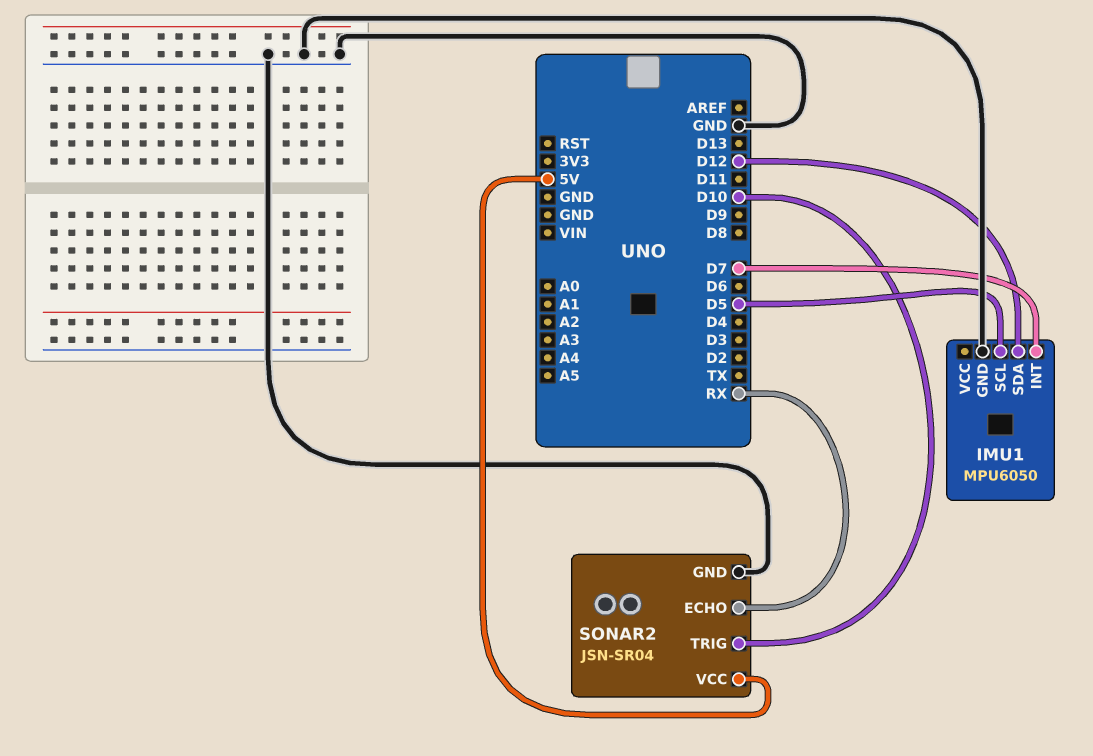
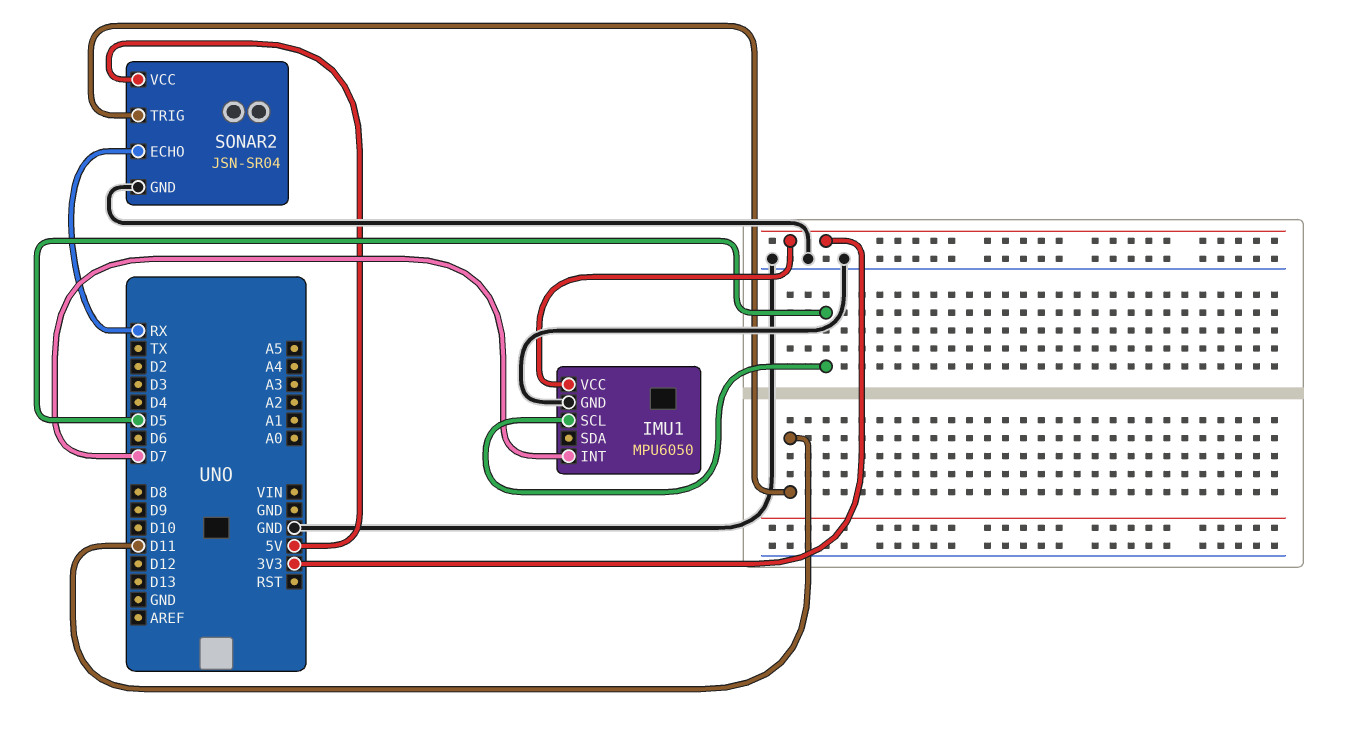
IMU1 pin SDA: D12 -> none
IMU1 pin VCC: none -> 3V3
SONAR2 pin TRIG: D10 -> D11

